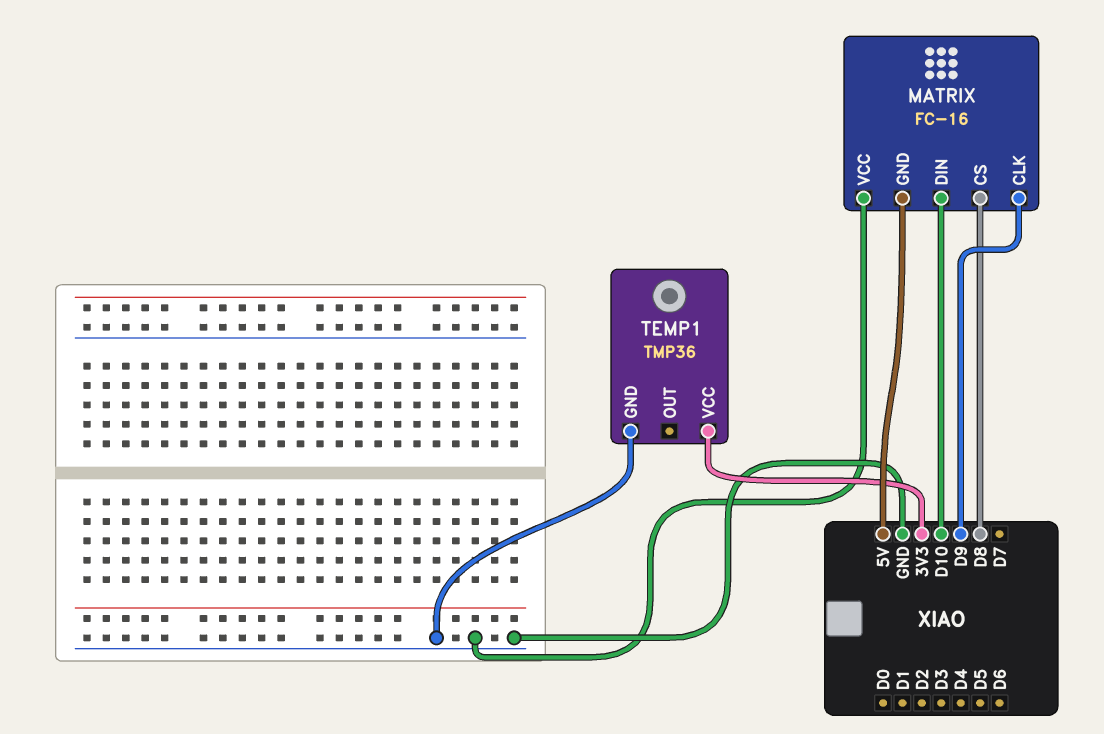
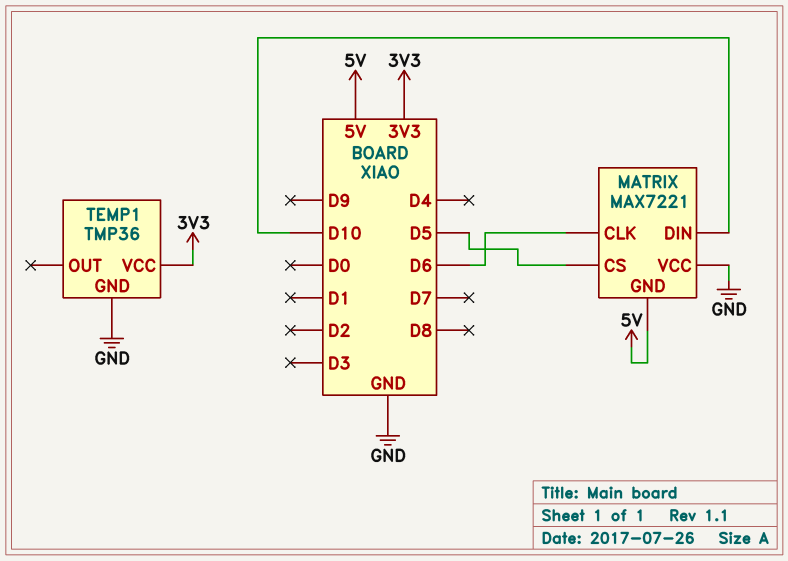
MATRIX: FC-16 -> MAX7221
MATRIX pin CLK: D9 -> D6
MATRIX pin CS: D8 -> D5

